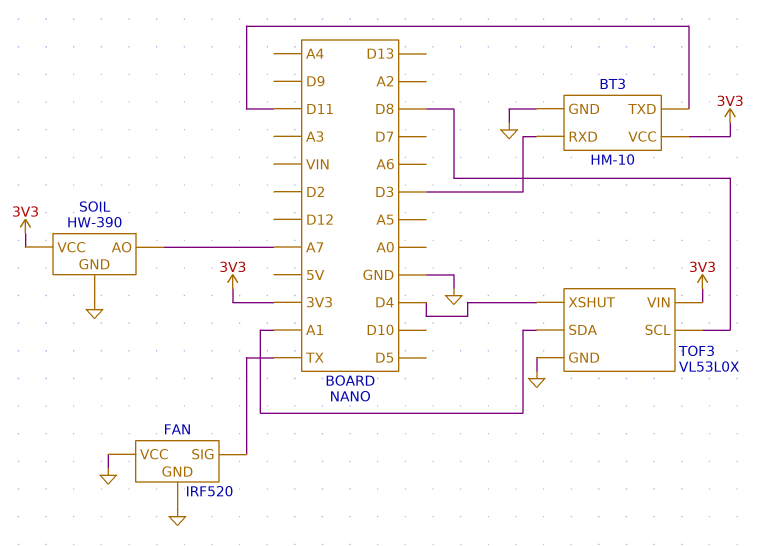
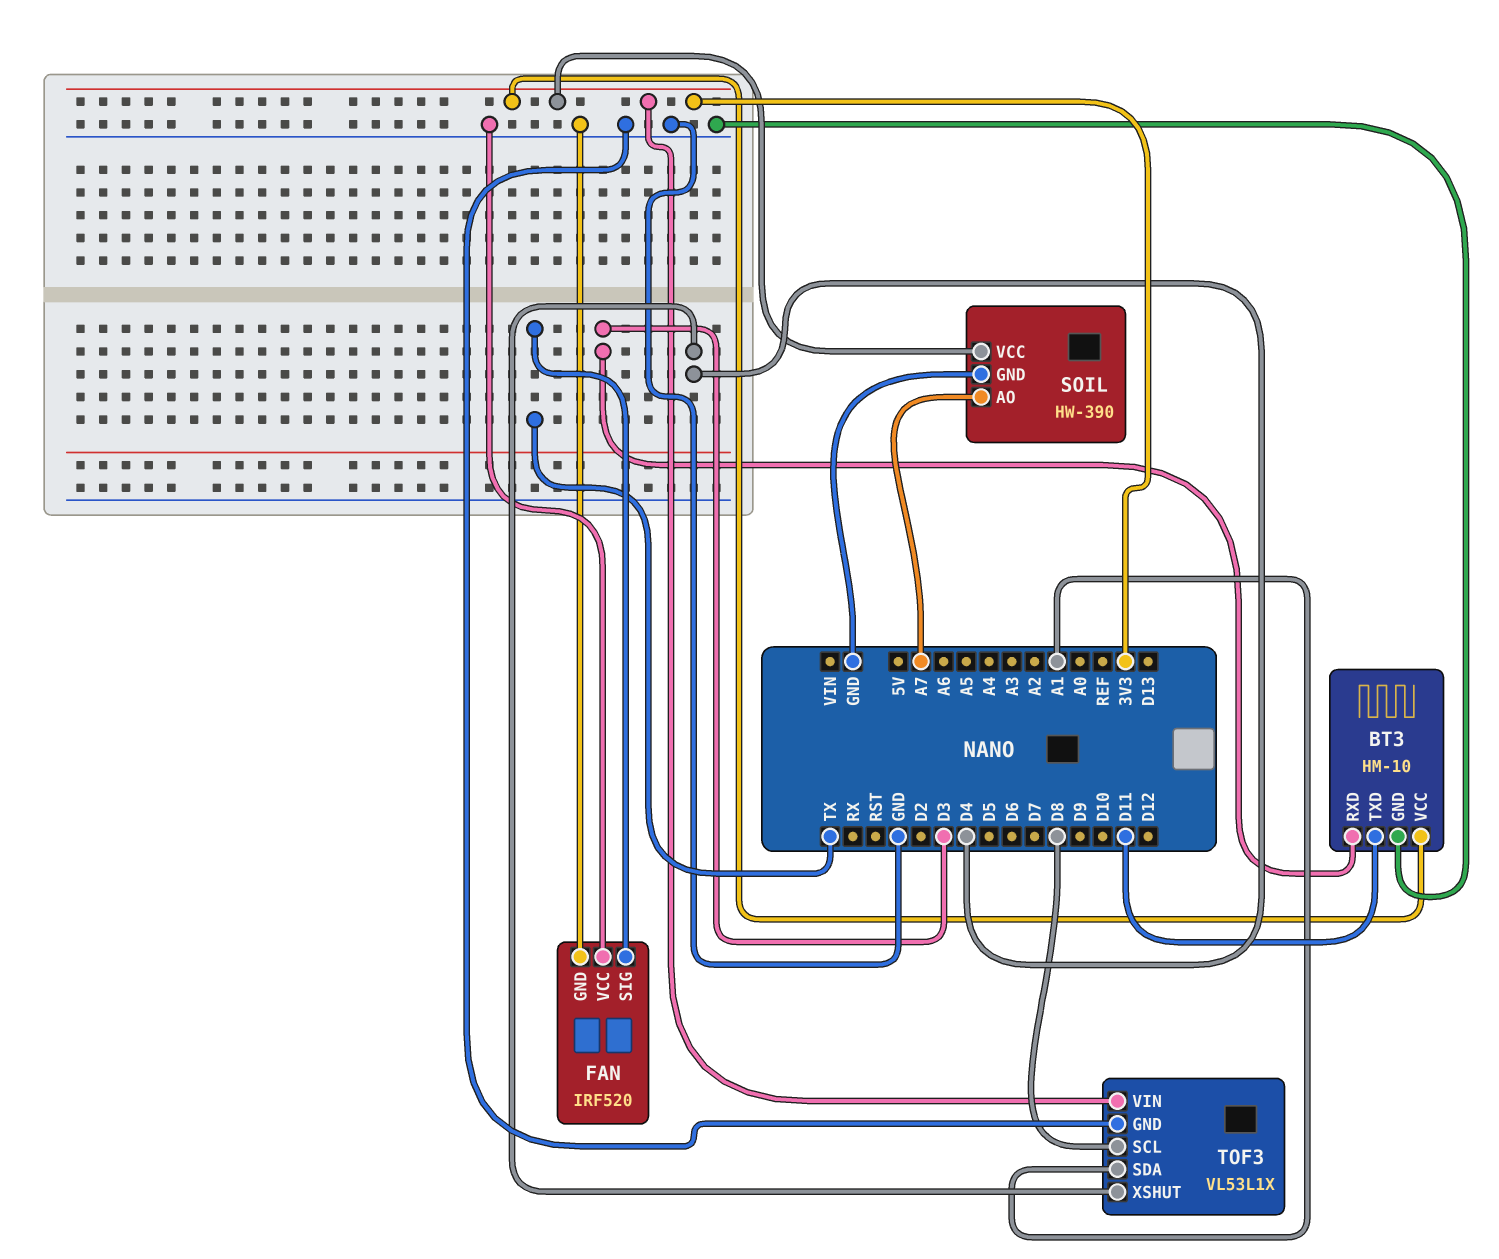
TOF3: VL53L0X -> VL53L1X

